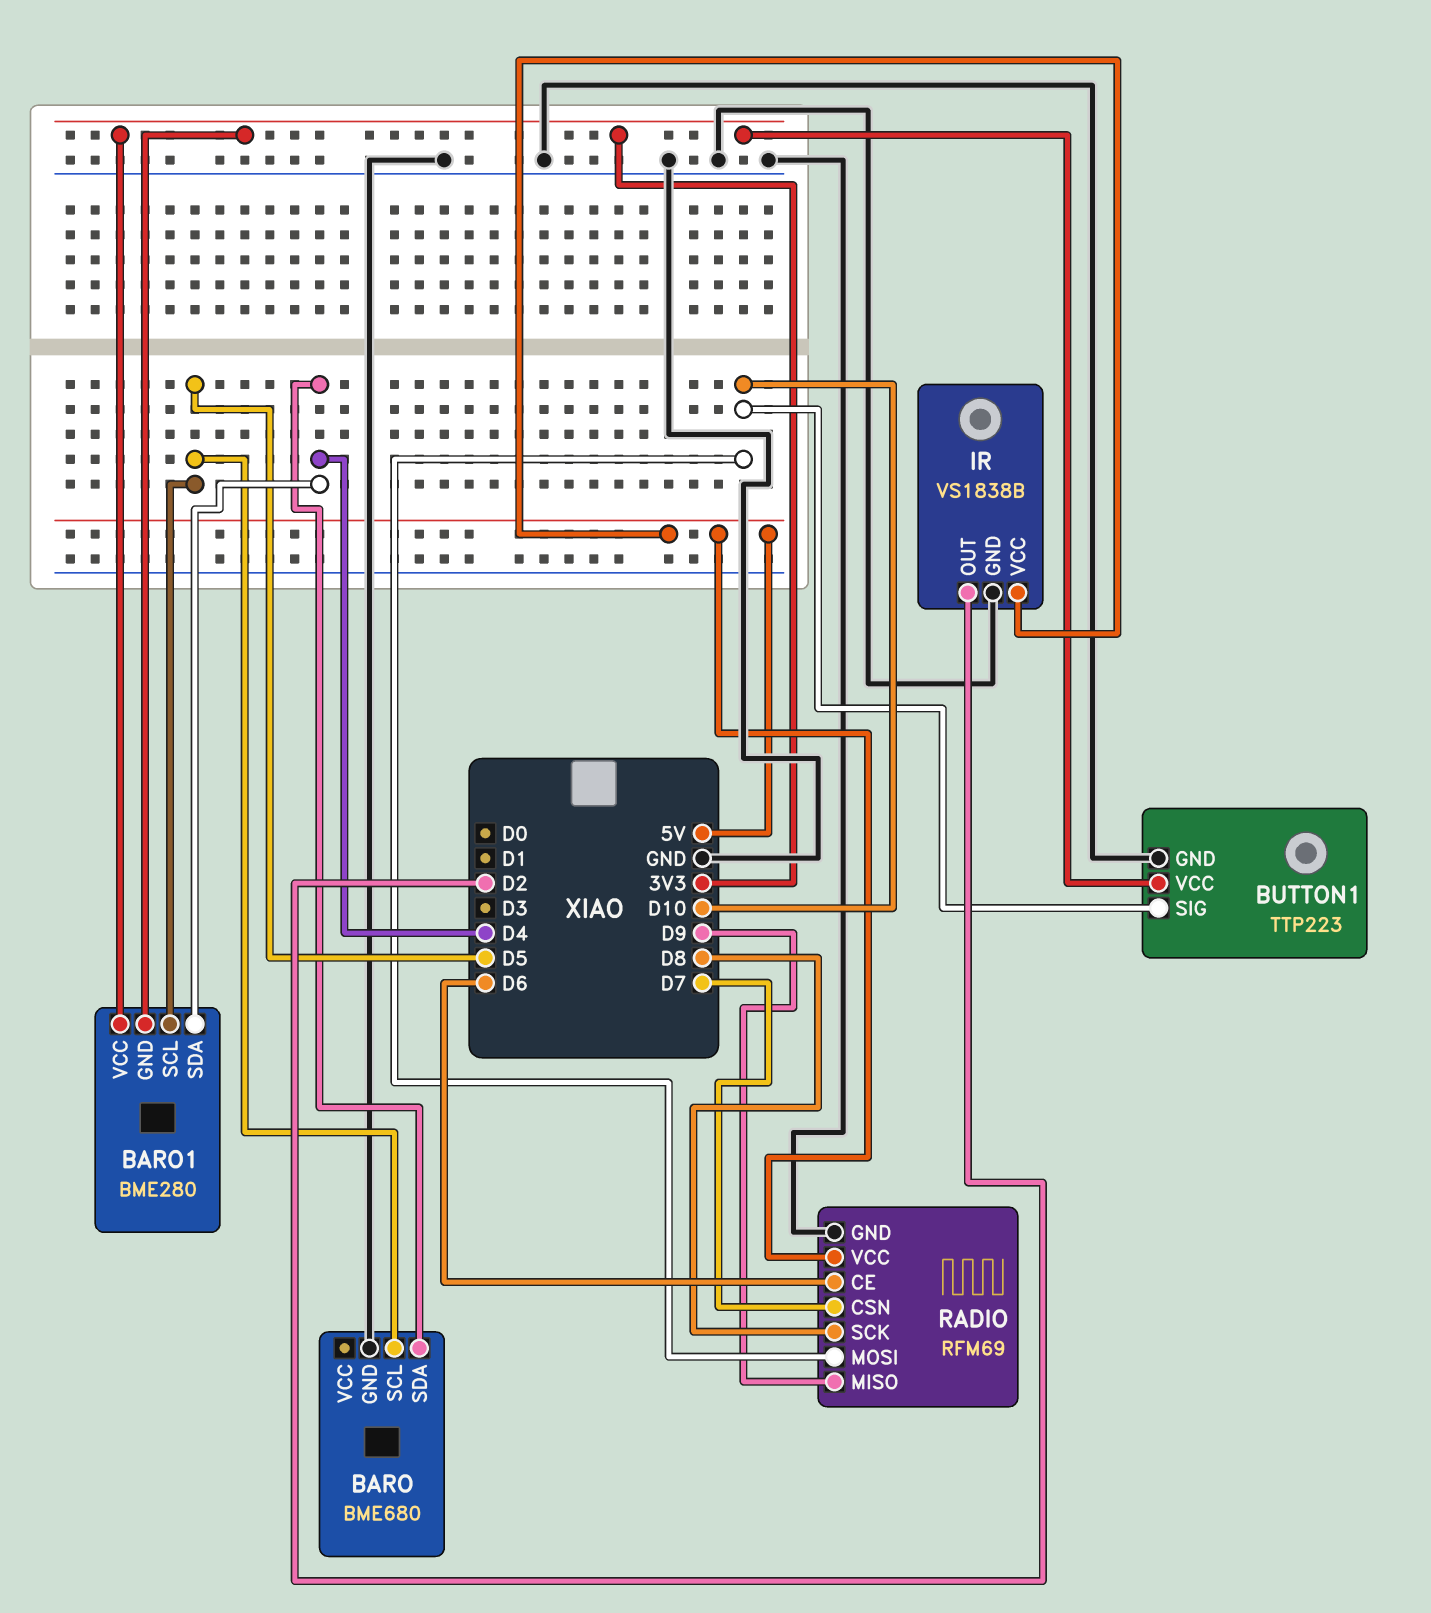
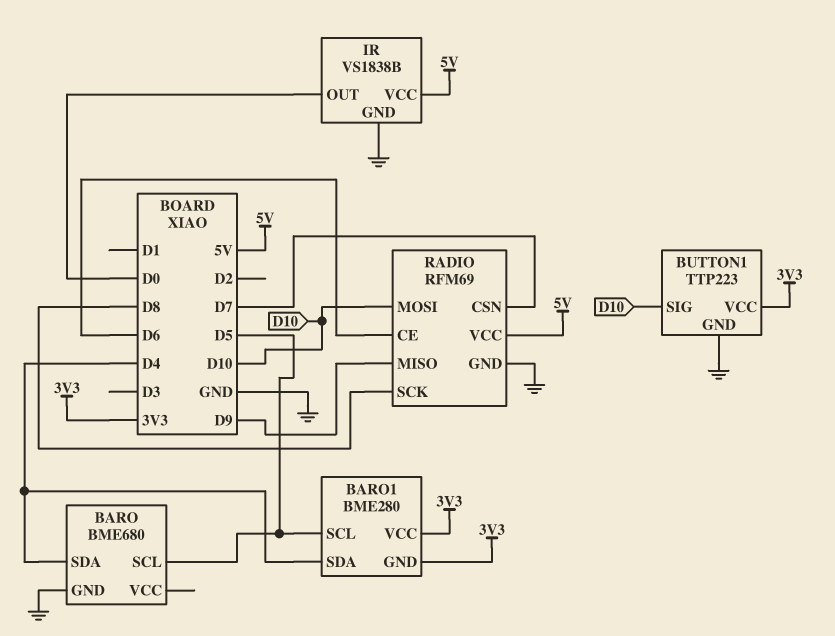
IR pin OUT: D2 -> D0

